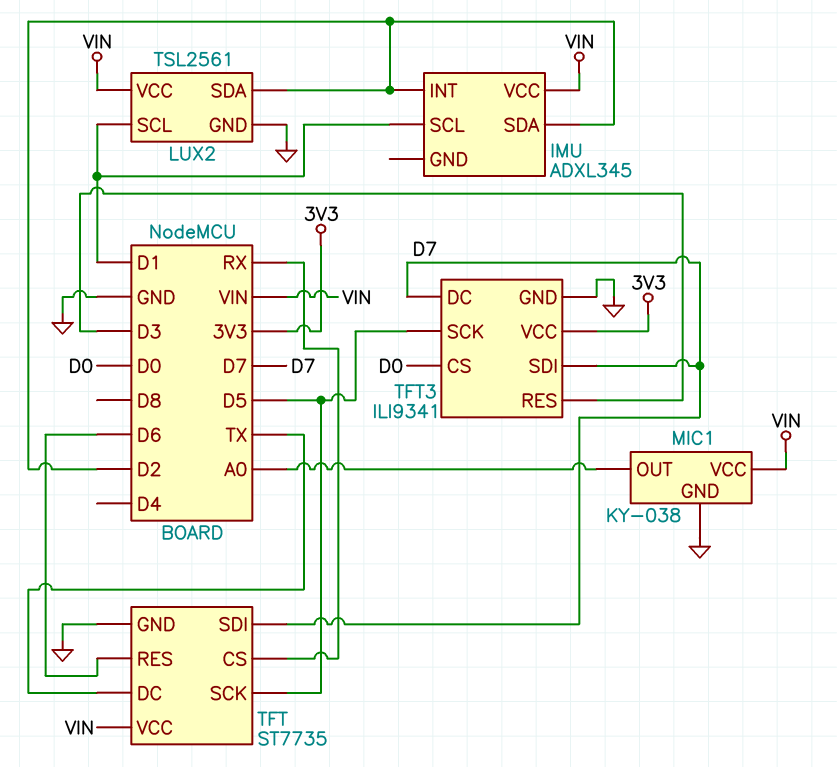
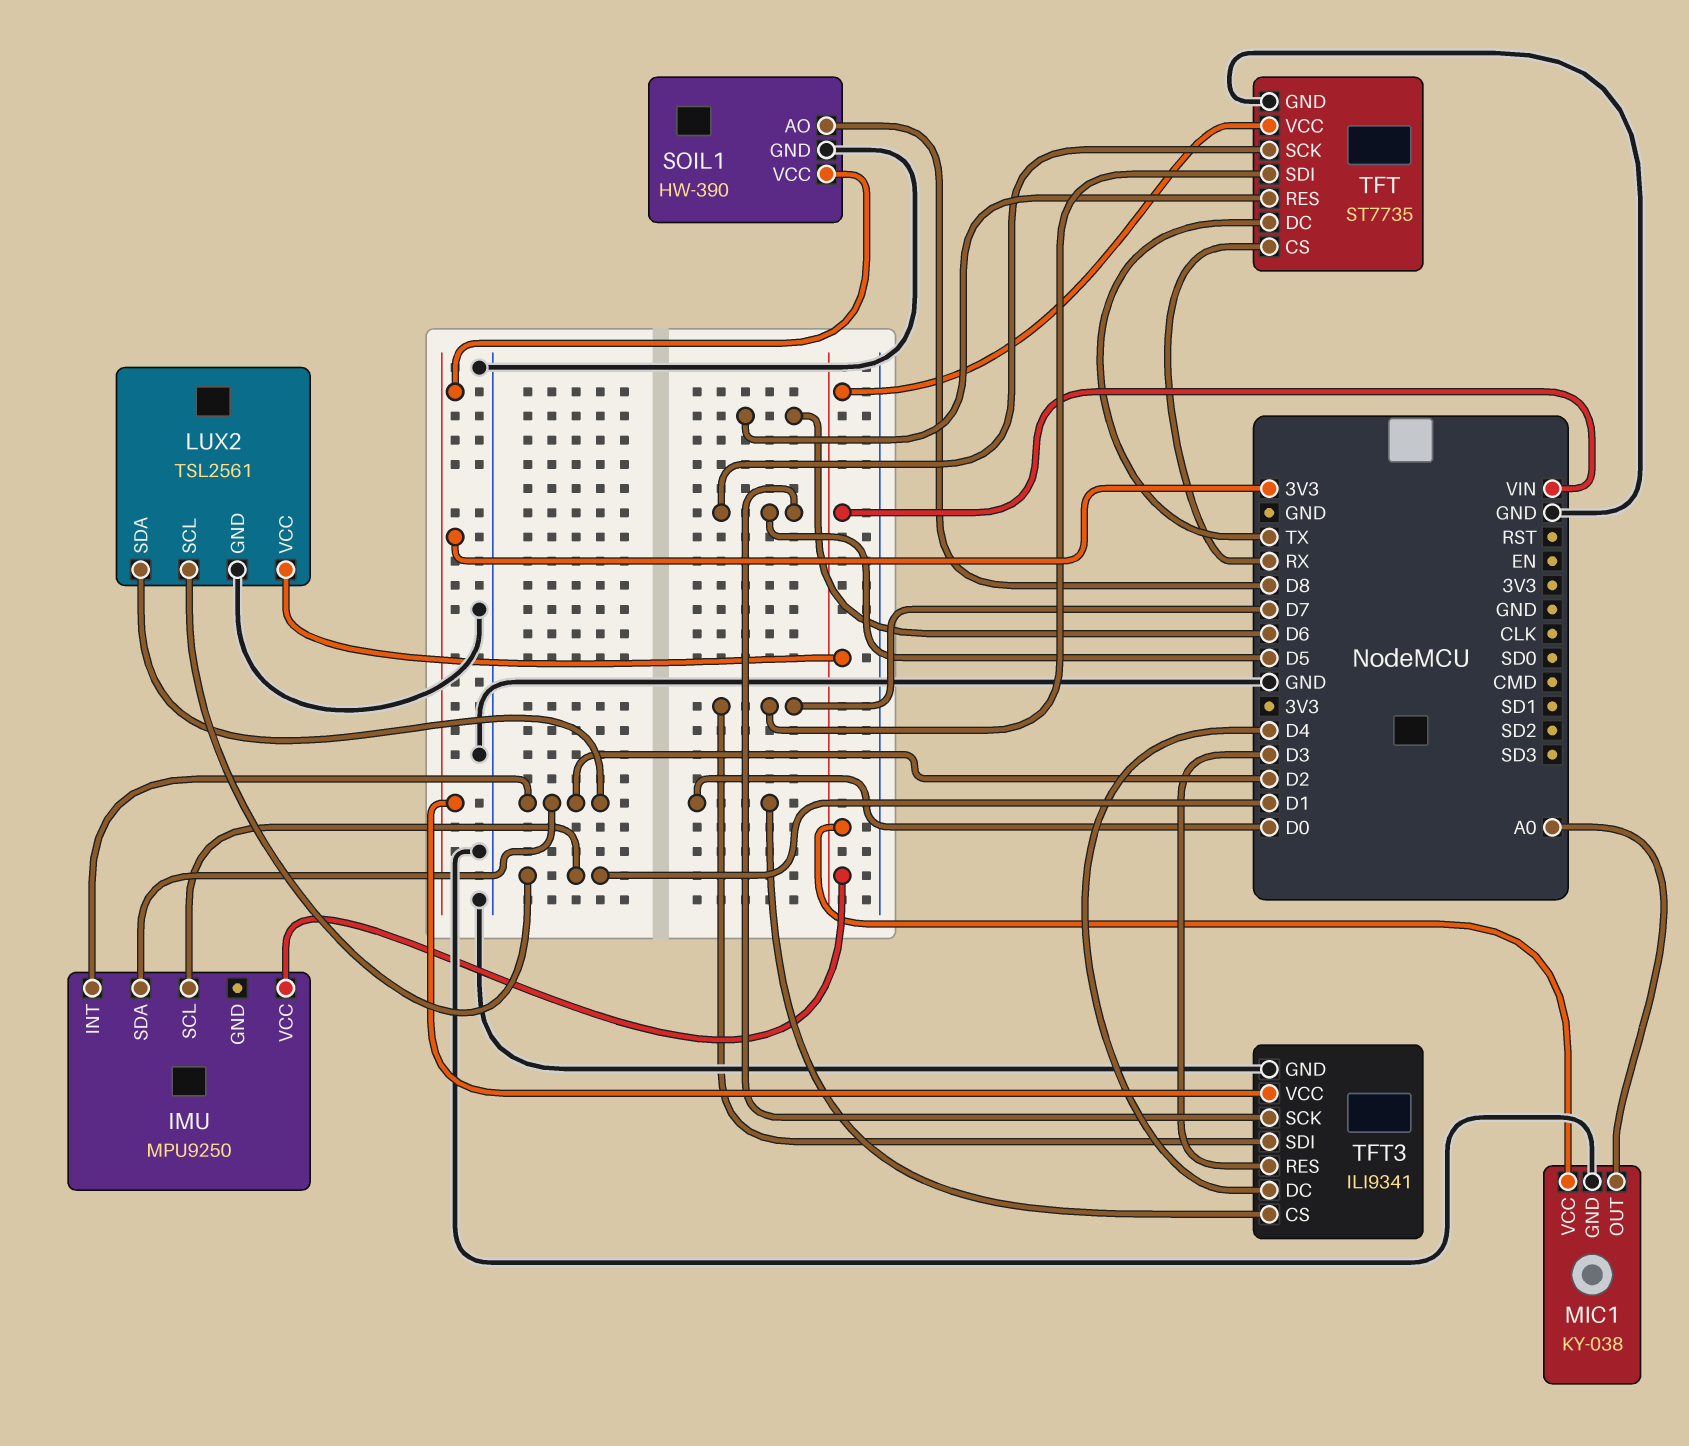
IMU: ADXL345 -> MPU9250
SOIL1: none -> HW-390
SOIL1 pin AO: none -> D8
SOIL1 pin GND: none -> GND
SOIL1 pin VCC: none -> 3V3
TFT3 pin DC: D7 -> D4

